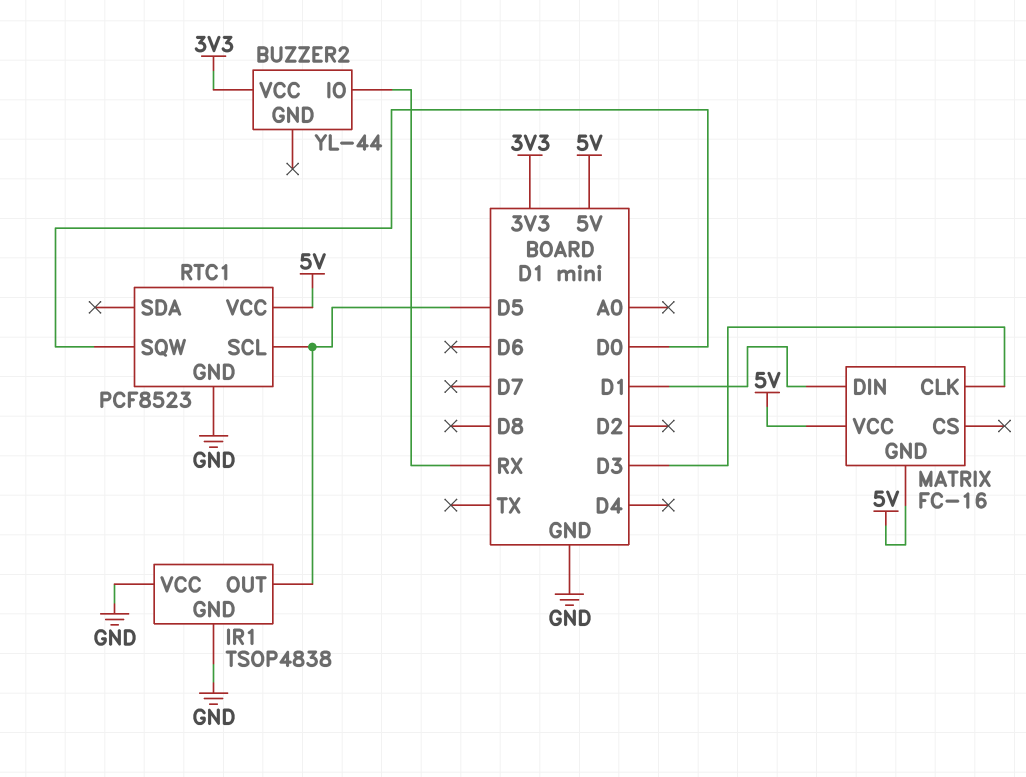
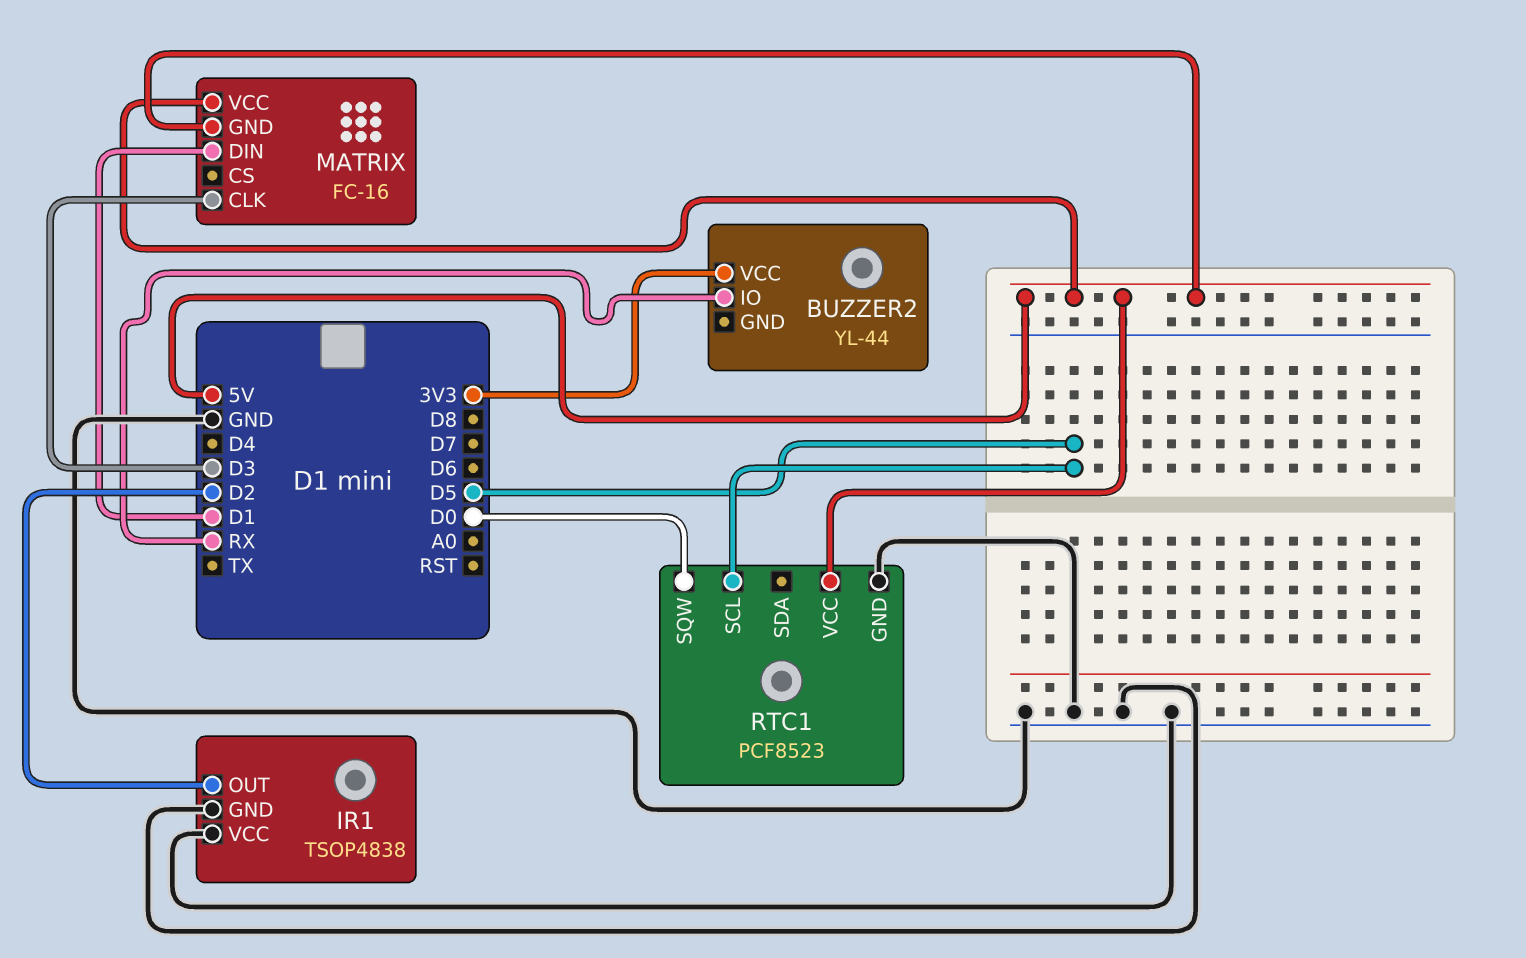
IR1 pin OUT: D5 -> D2

